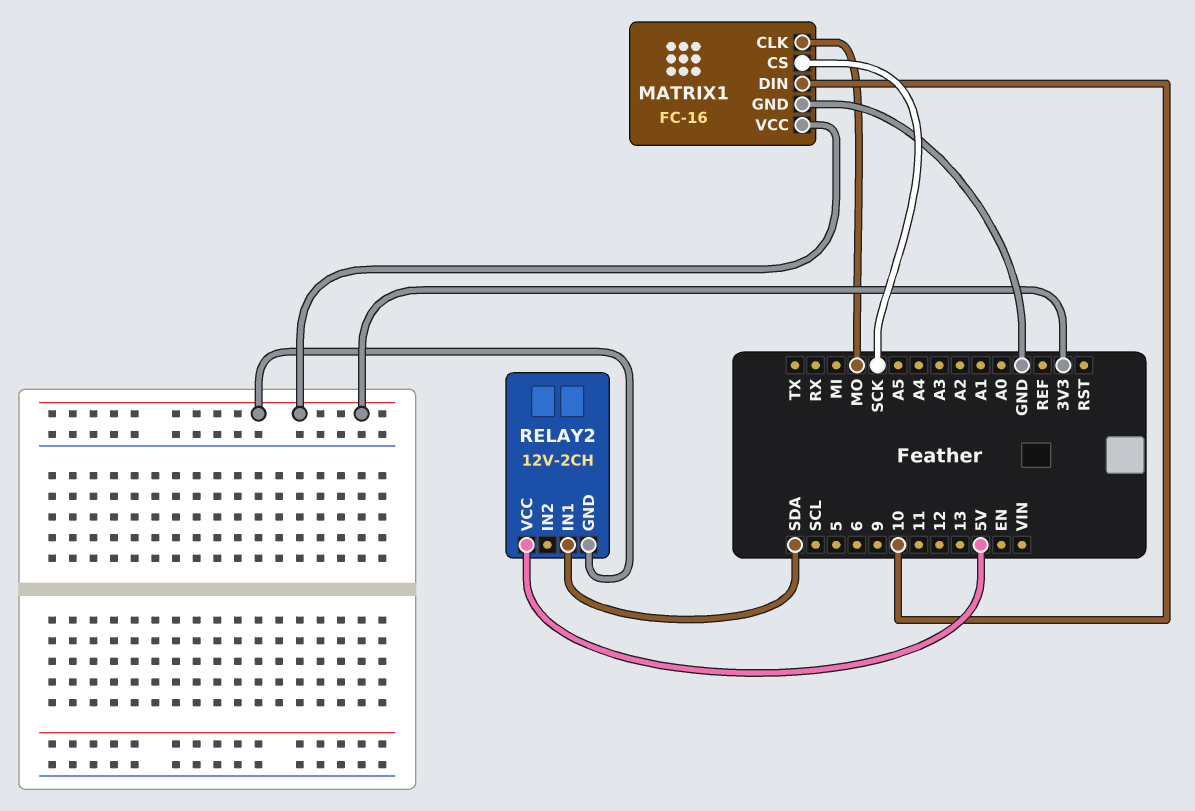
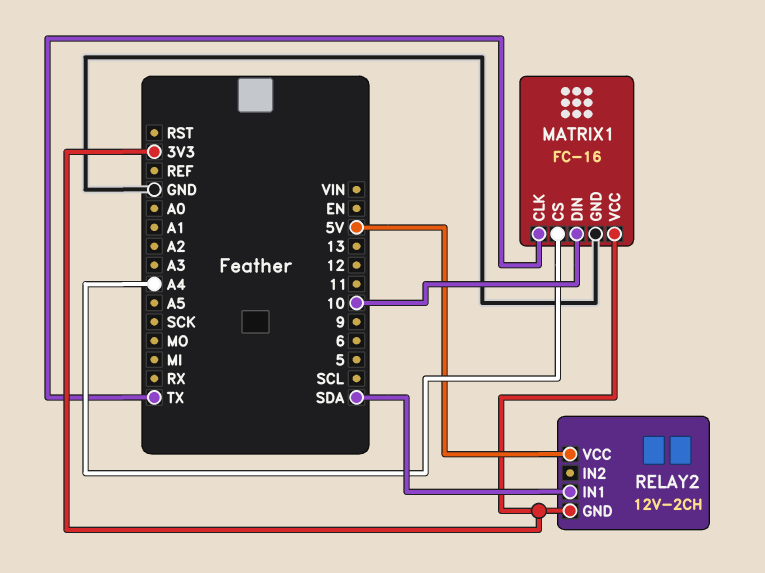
MATRIX1 pin CLK: MO -> TX
MATRIX1 pin CS: SCK -> A4

